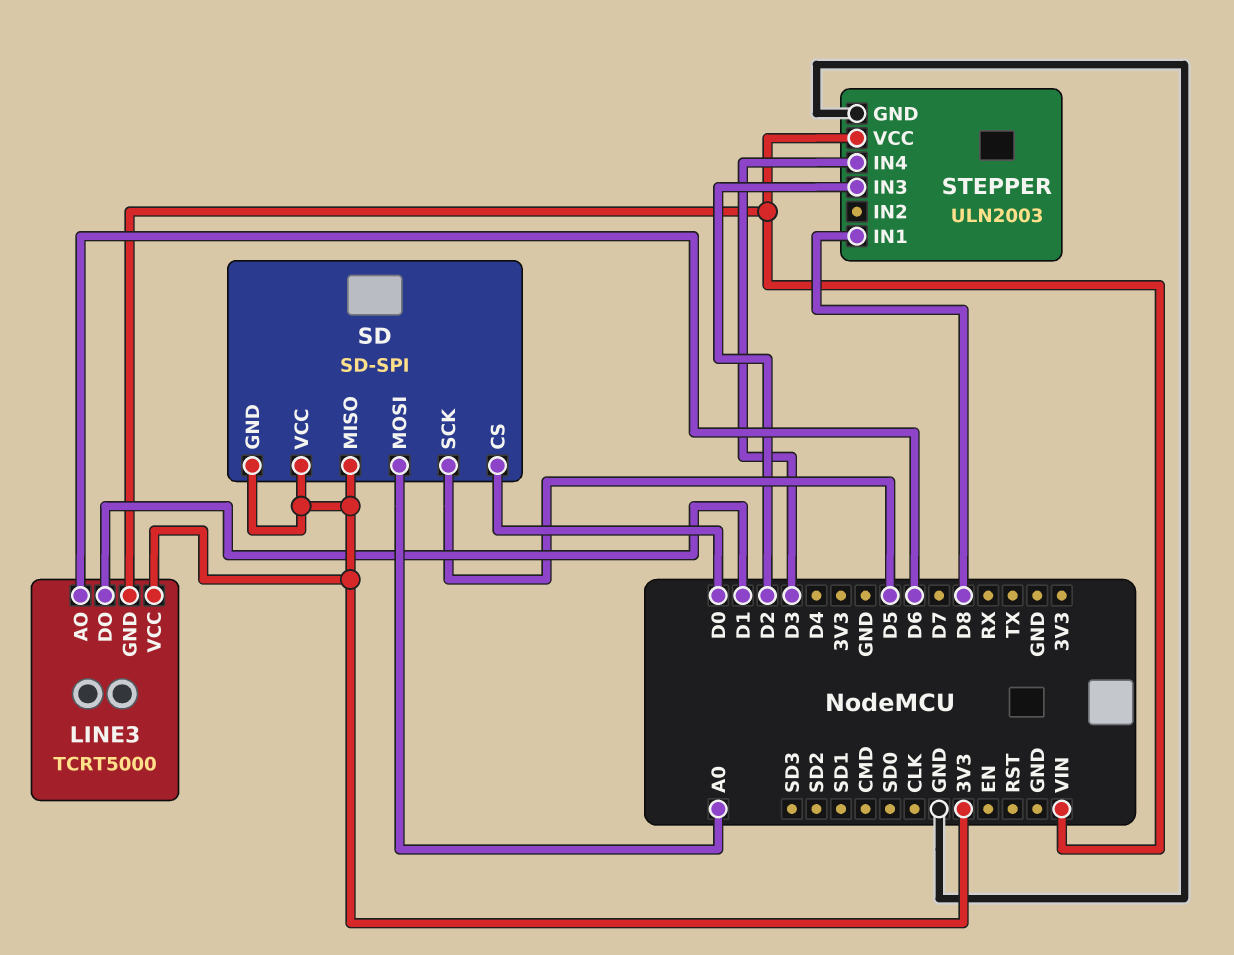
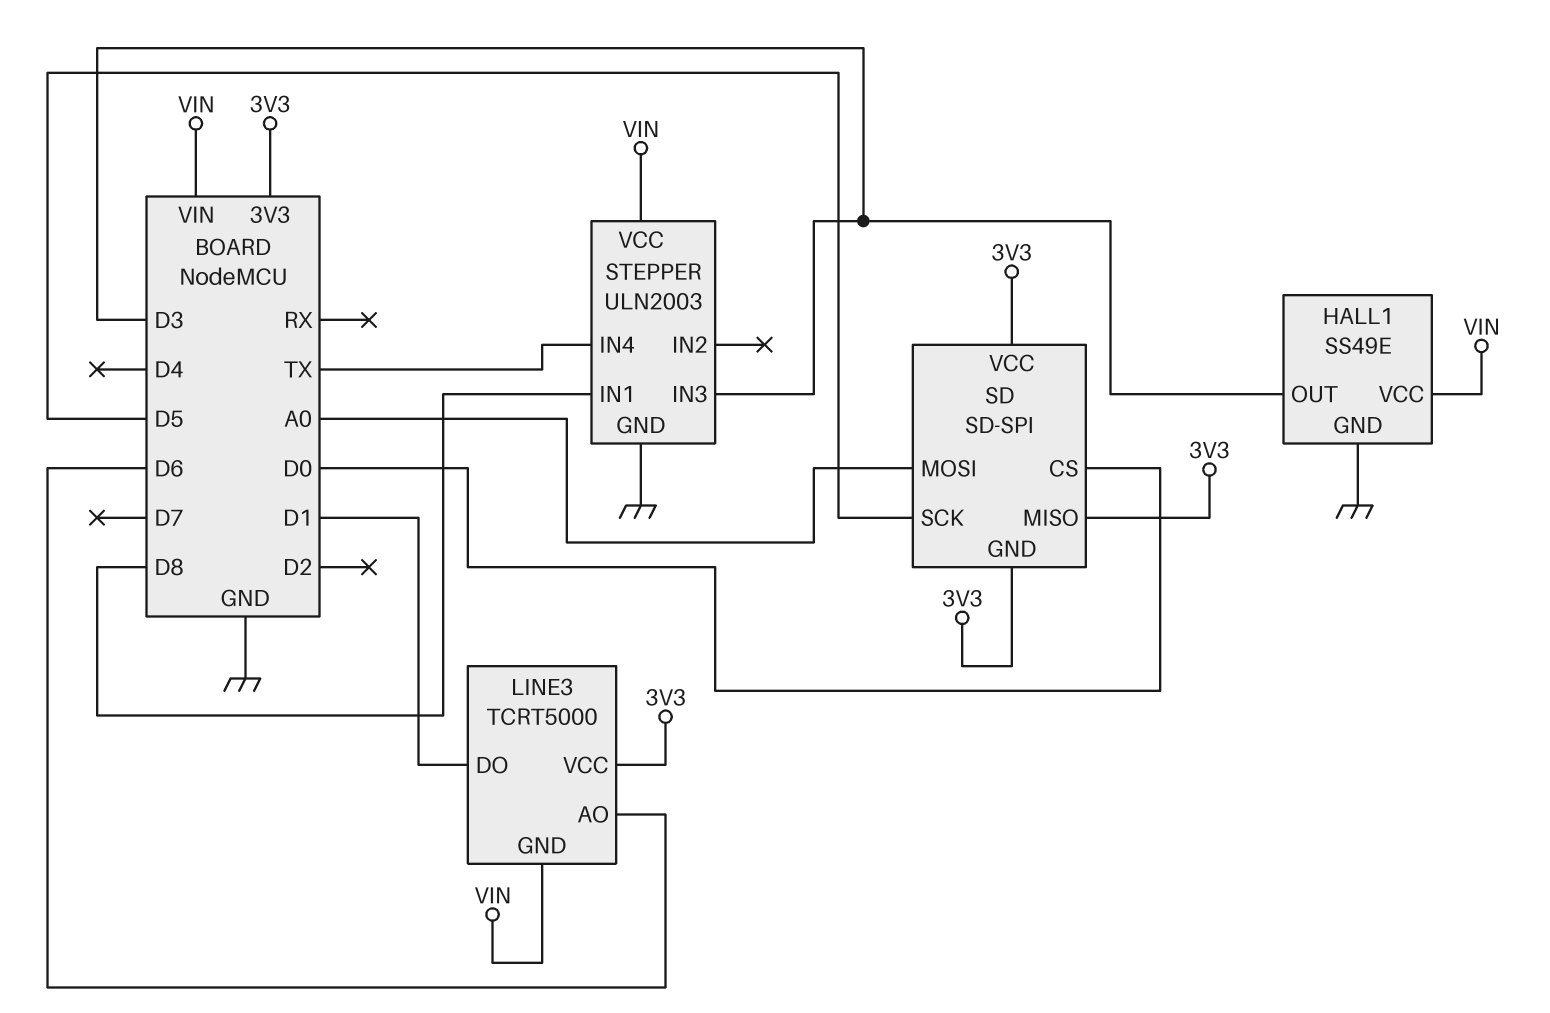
HALL1: none -> SS49E
HALL1 pin GND: none -> GND
HALL1 pin OUT: none -> D3
HALL1 pin VCC: none -> VIN
STEPPER pin IN3: D2 -> D3
STEPPER pin IN4: D3 -> TX

